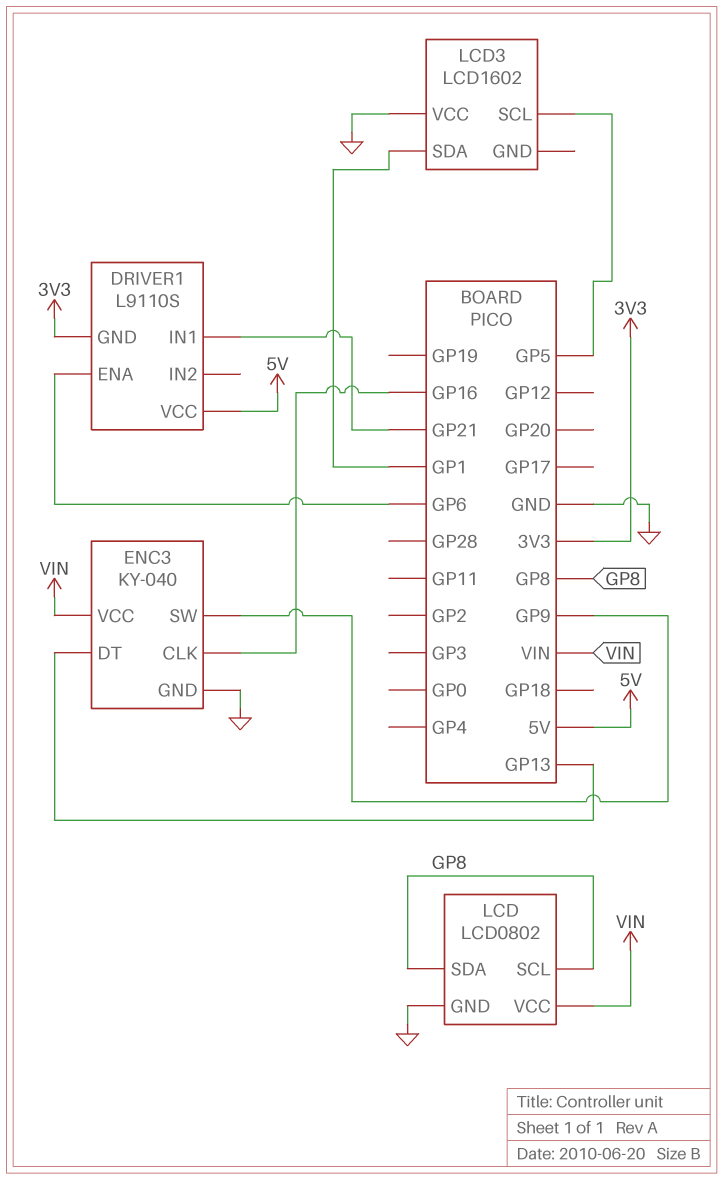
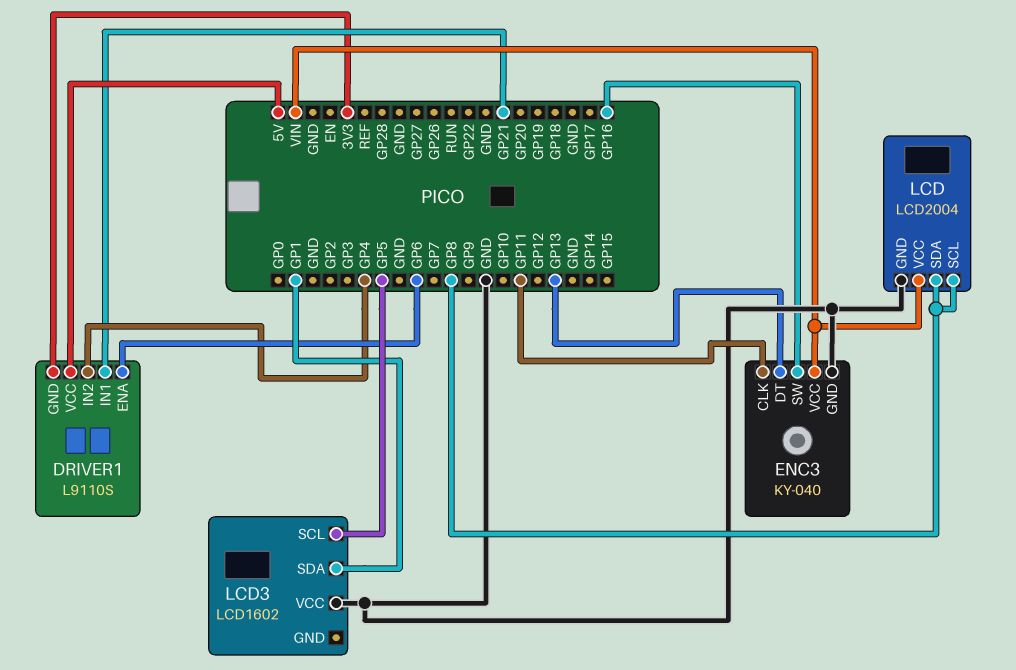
DRIVER1 pin IN2: none -> GP4
ENC3 pin CLK: GP16 -> GP11
ENC3 pin SW: GP9 -> GP16
LCD: LCD0802 -> LCD2004

